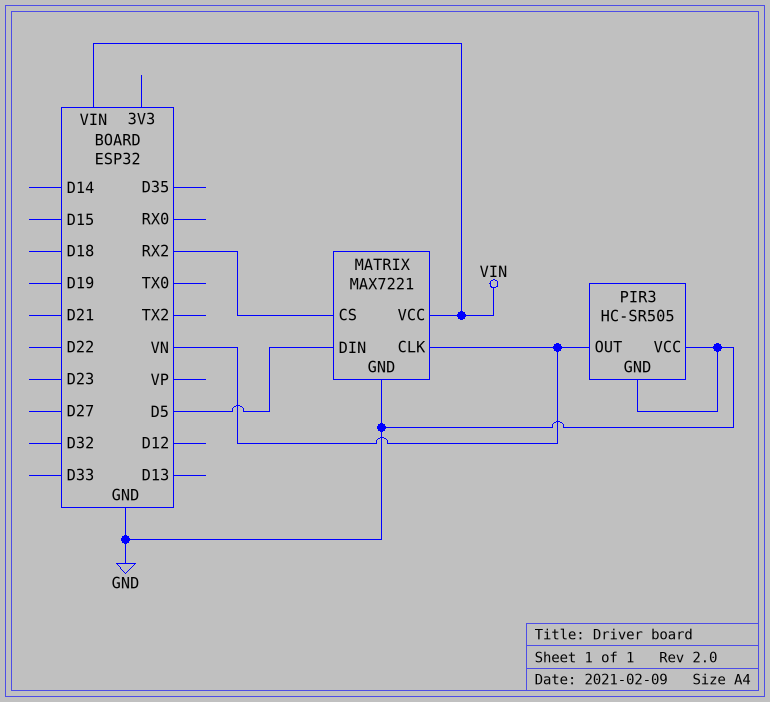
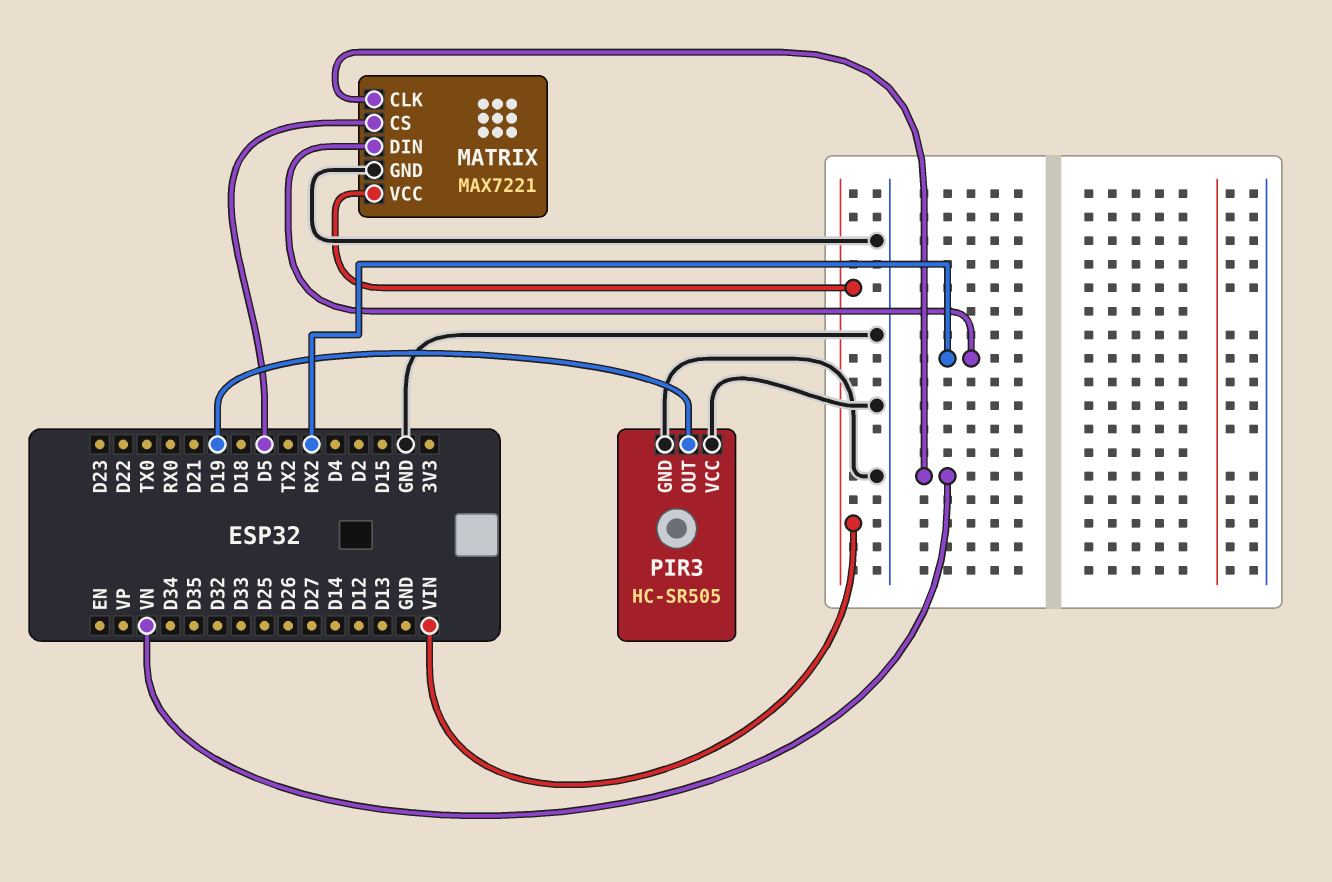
MATRIX pin CS: RX2 -> D5
MATRIX pin DIN: D5 -> RX2
PIR3 pin OUT: VN -> D19

